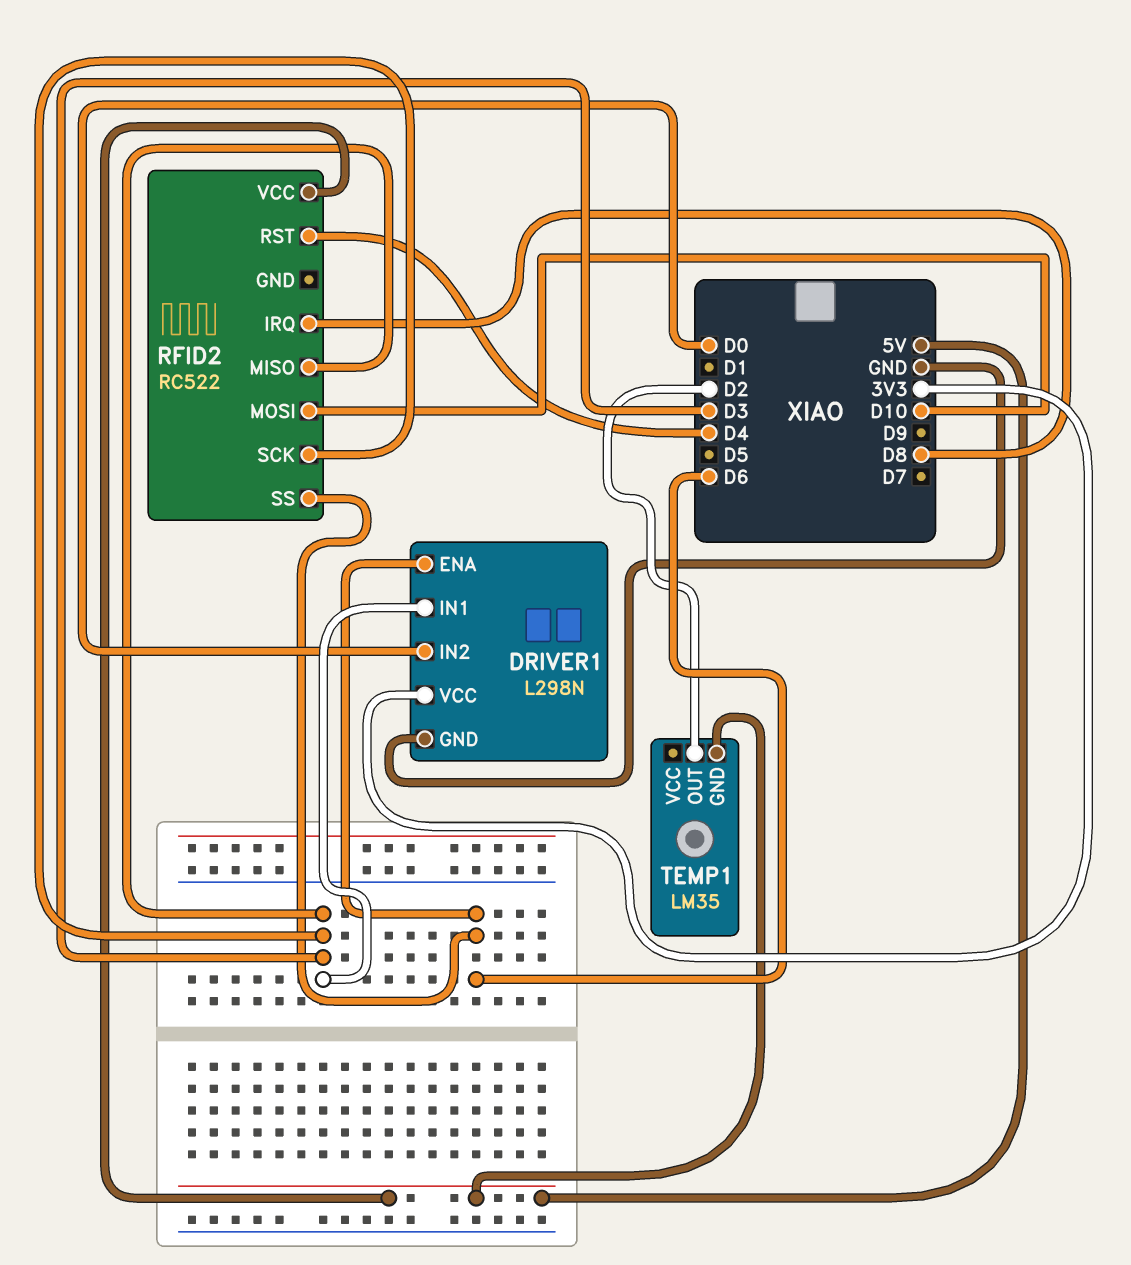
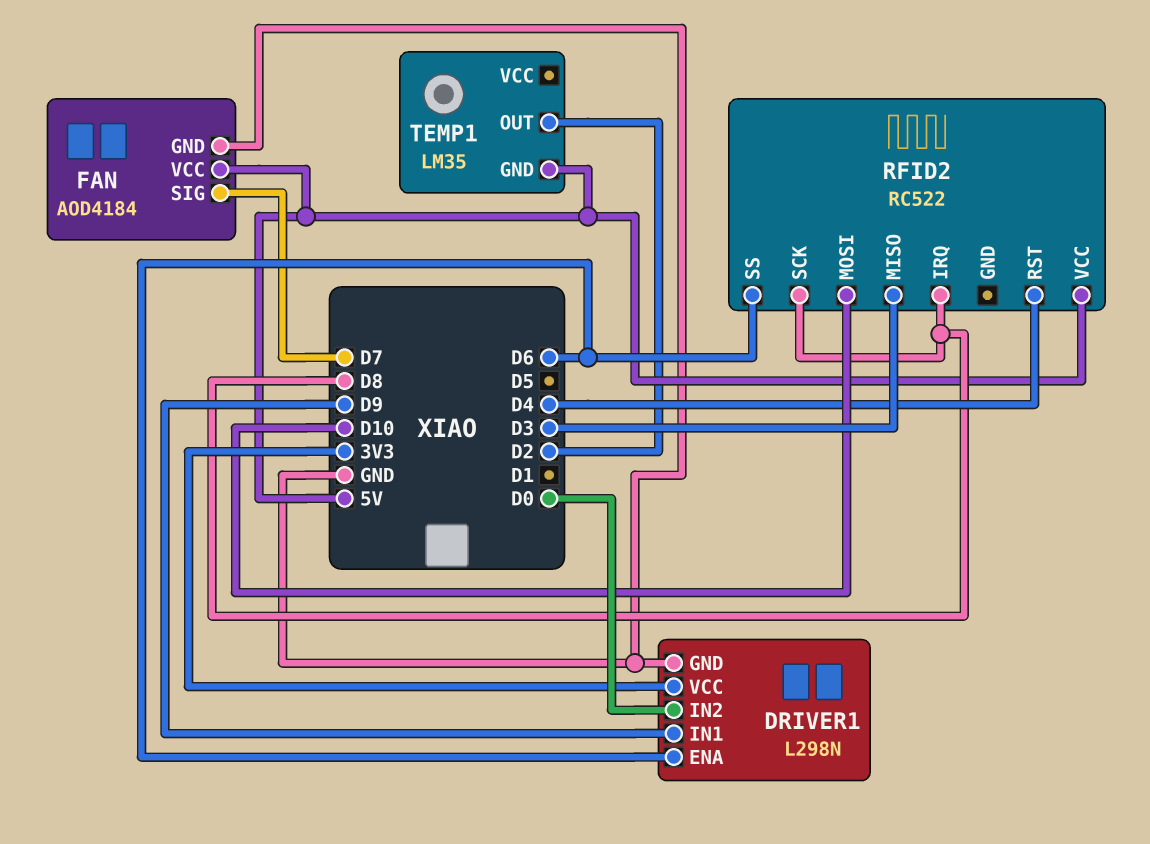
DRIVER1 pin IN1: D3 -> D9
FAN: none -> AOD4184
FAN pin GND: none -> GND
FAN pin SIG: none -> D7
FAN pin VCC: none -> 5V
RFID2 pin SCK: D3 -> D8

